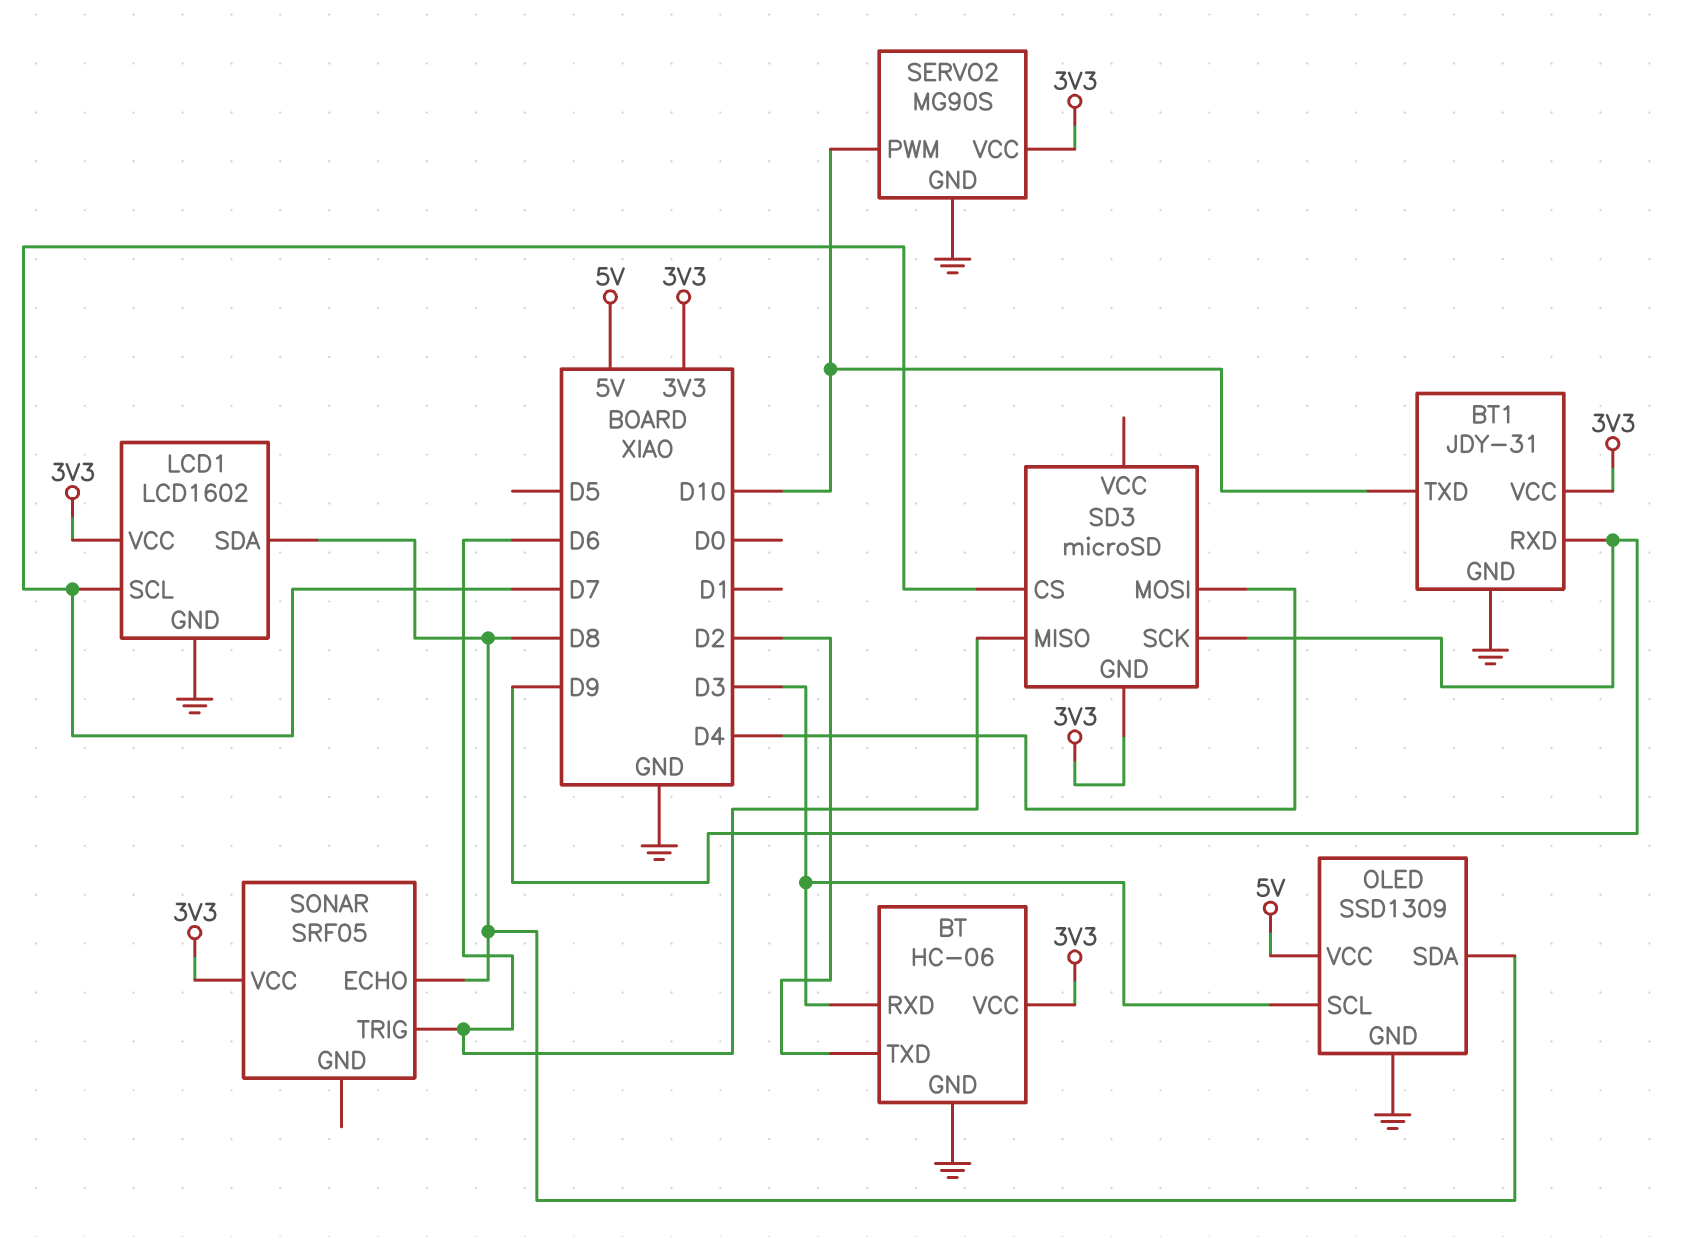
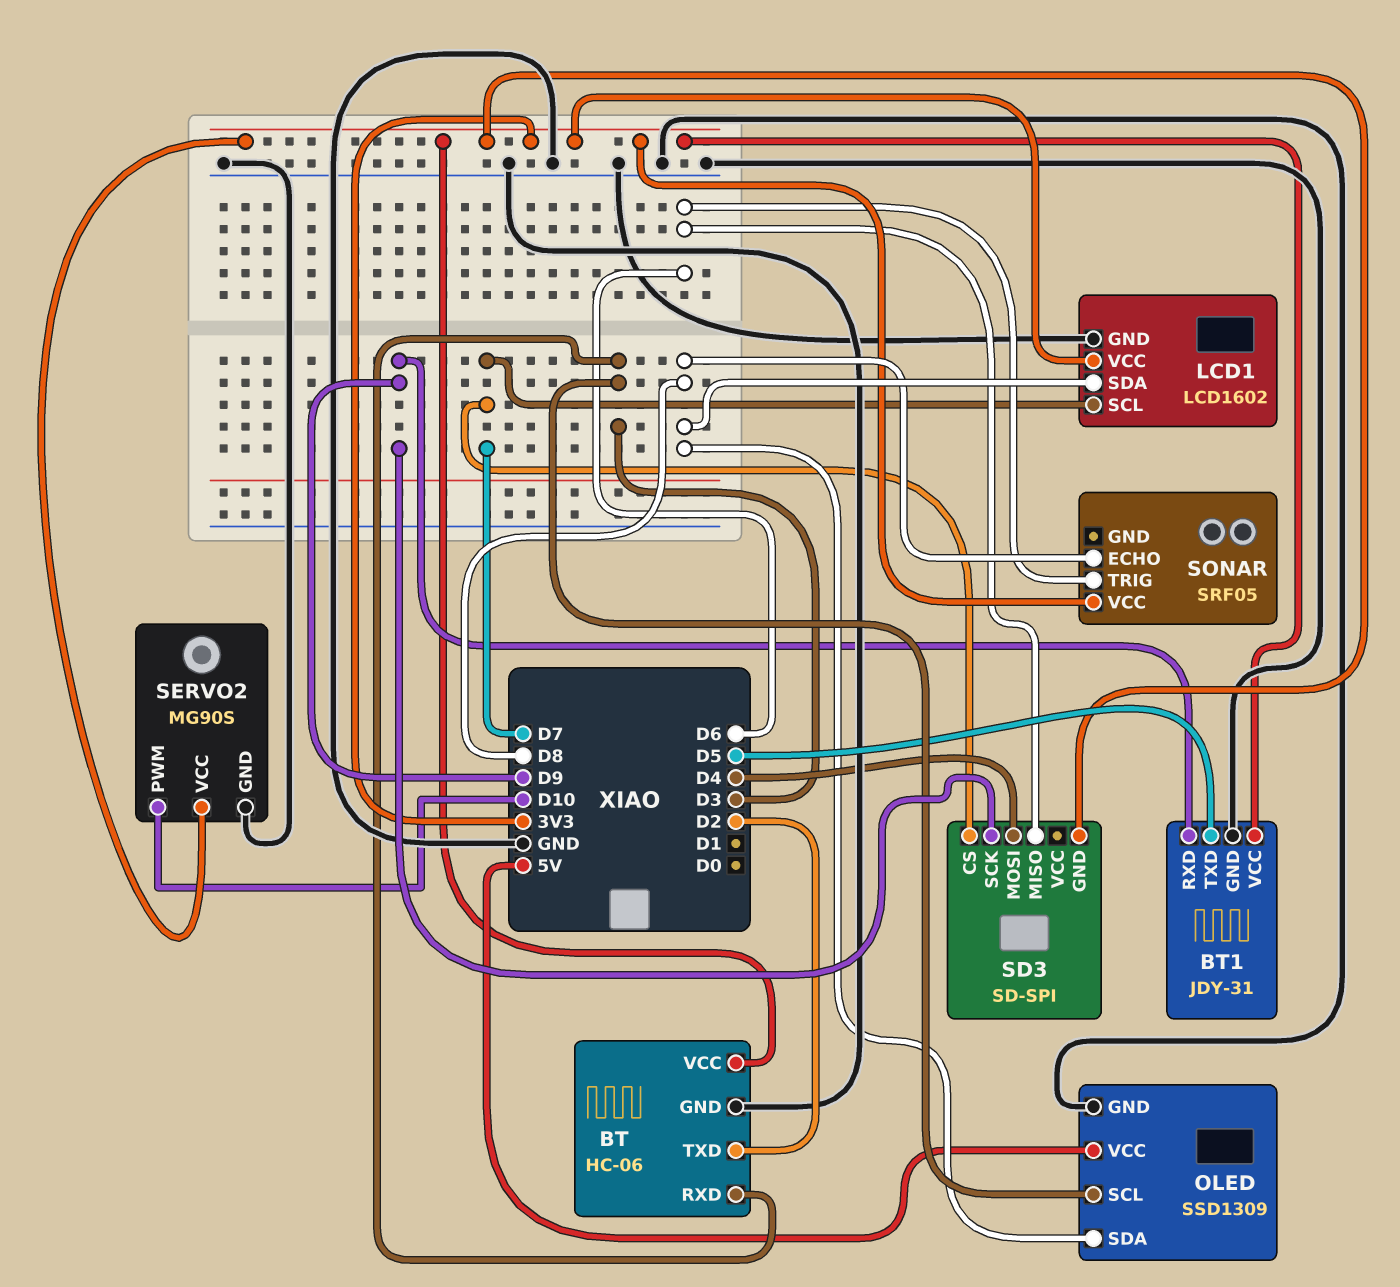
BT1 pin TXD: D10 -> D5
SD3: microSD -> SD-SPI

